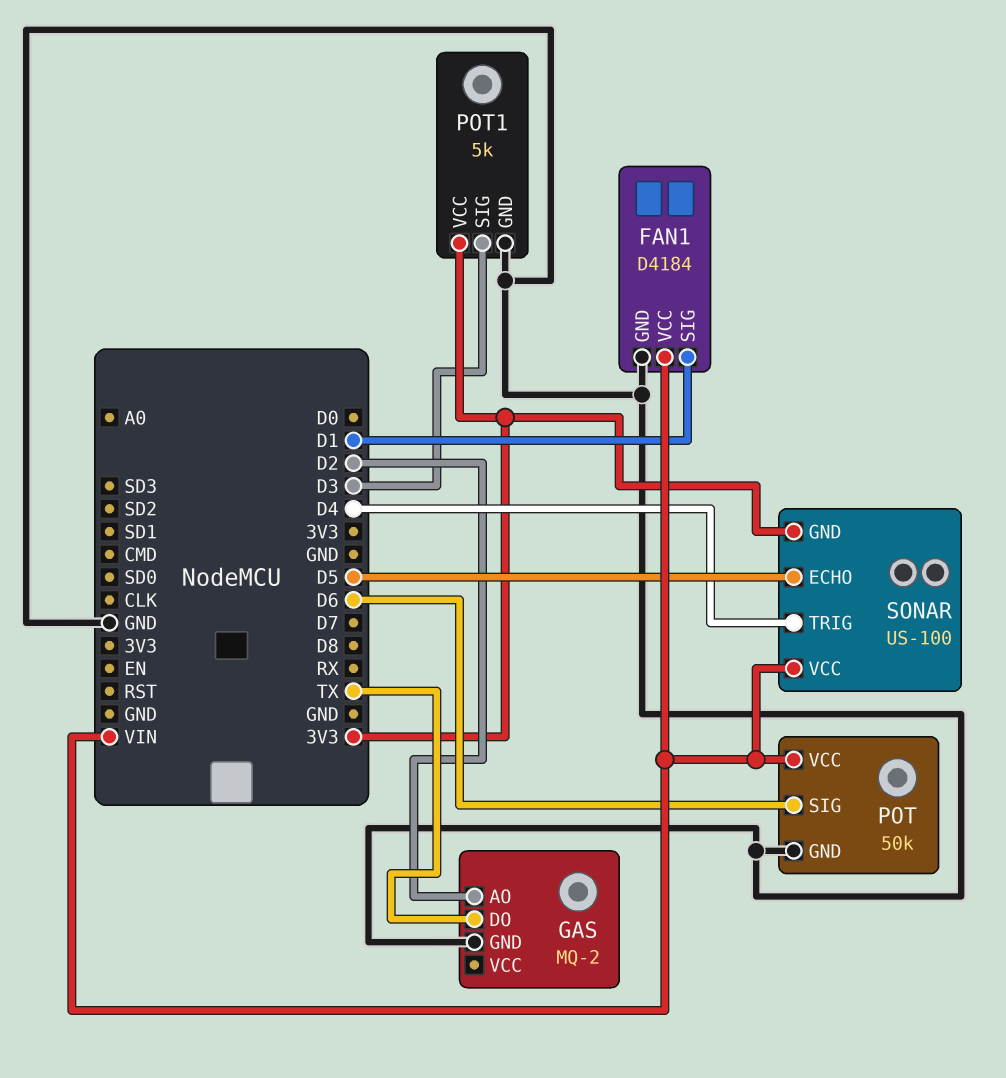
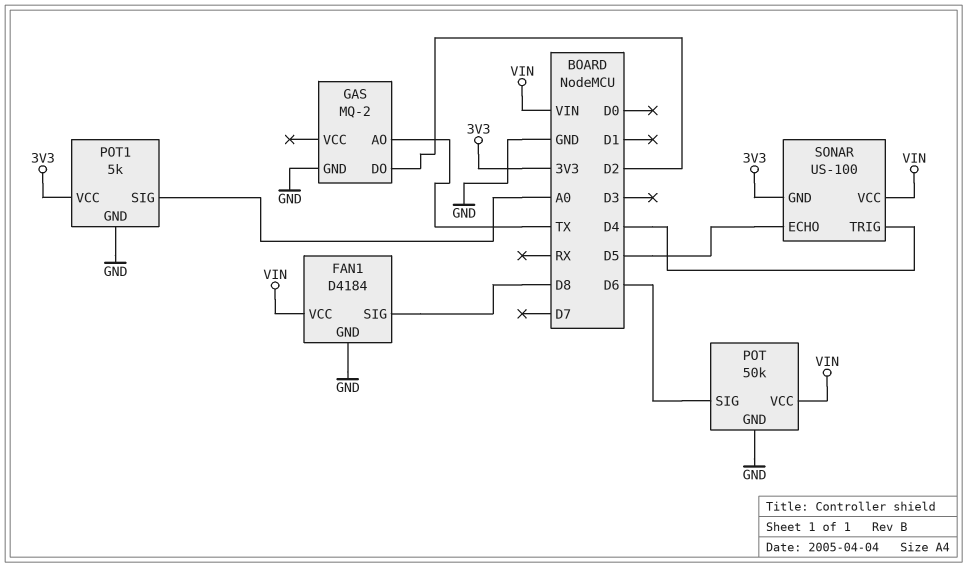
FAN1 pin SIG: D1 -> D8
GAS pin AO: D2 -> TX
GAS pin DO: TX -> D2
POT1 pin SIG: D3 -> A0

